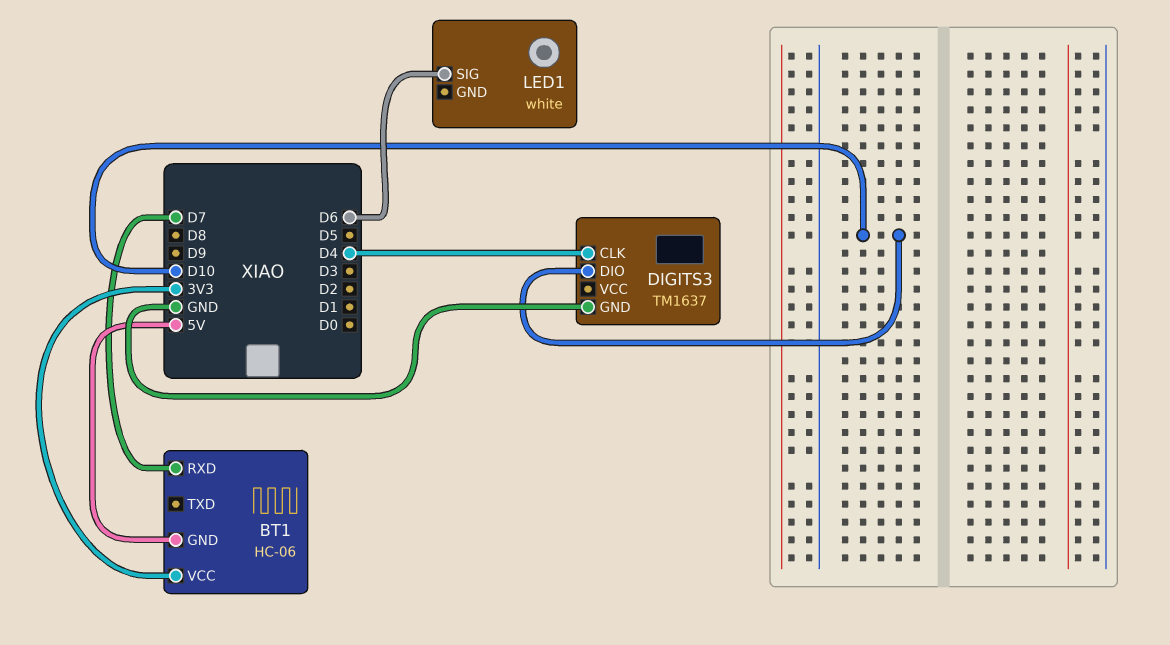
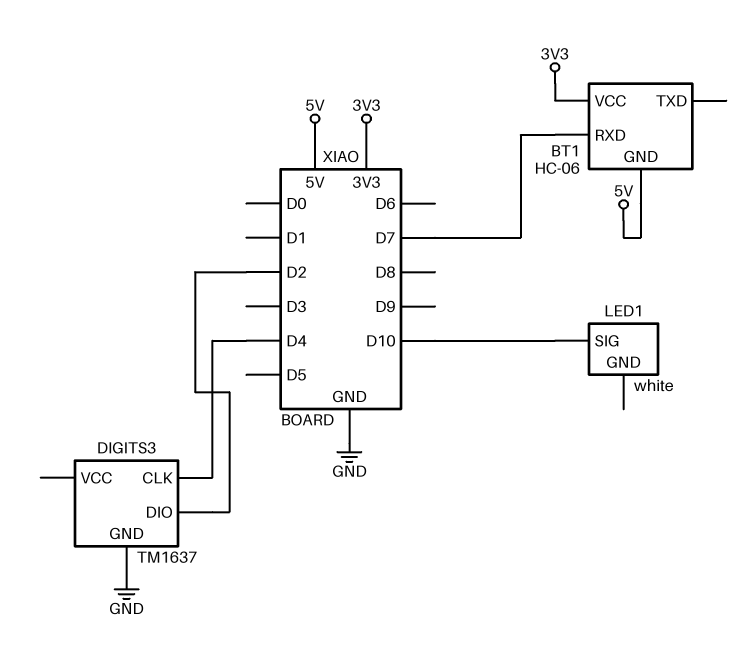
DIGITS3 pin DIO: D10 -> D2
LED1 pin SIG: D6 -> D10

